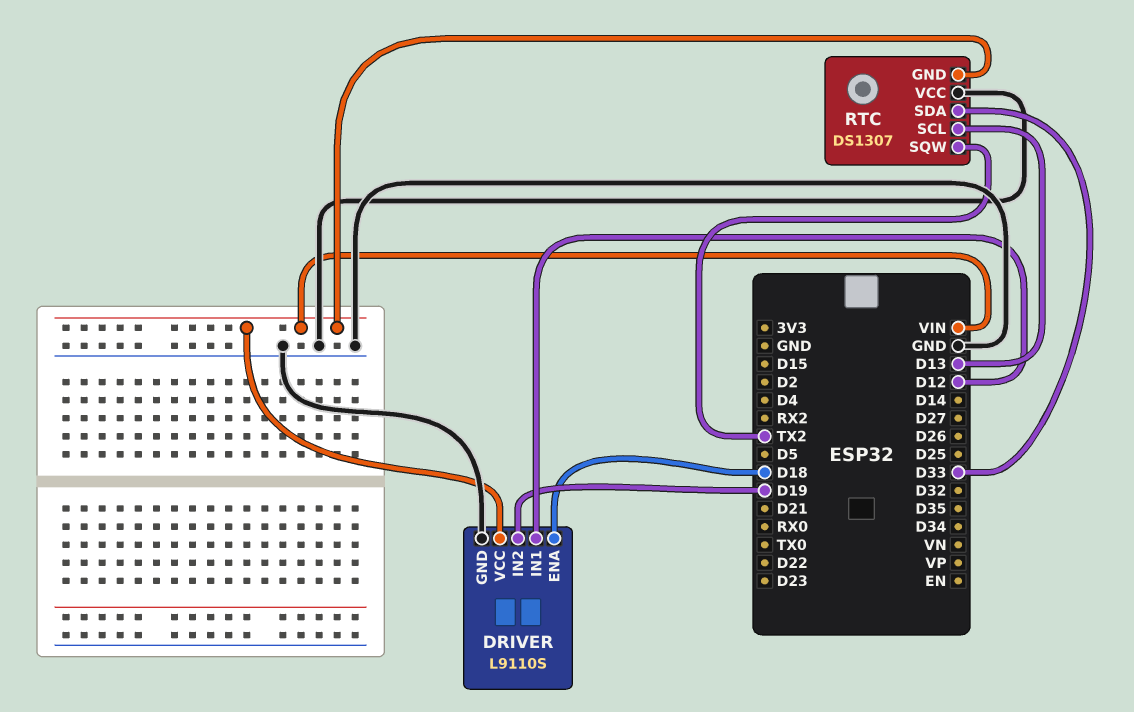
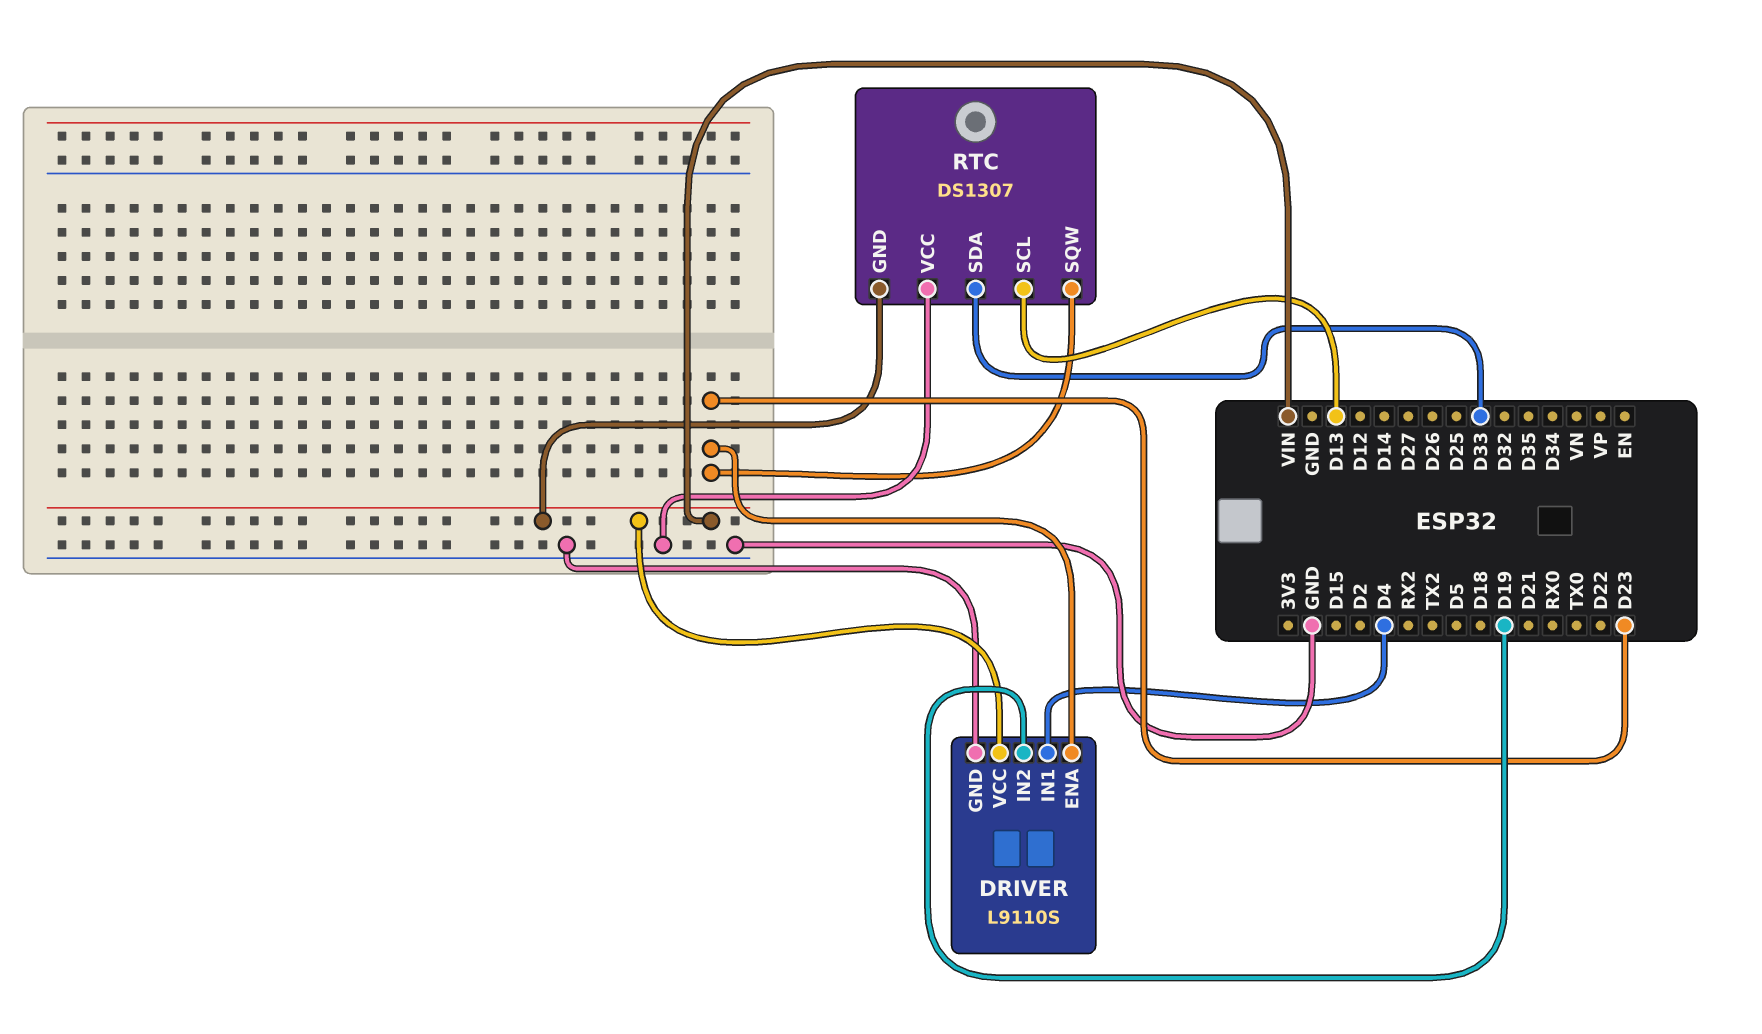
DRIVER pin ENA: D18 -> D23
DRIVER pin IN1: D12 -> D4
RTC pin SQW: TX2 -> D23

